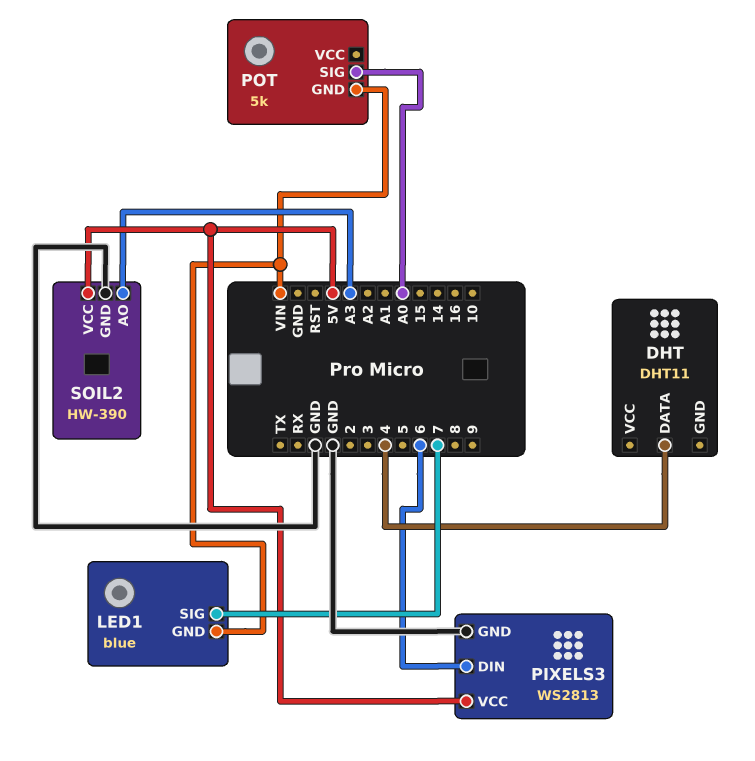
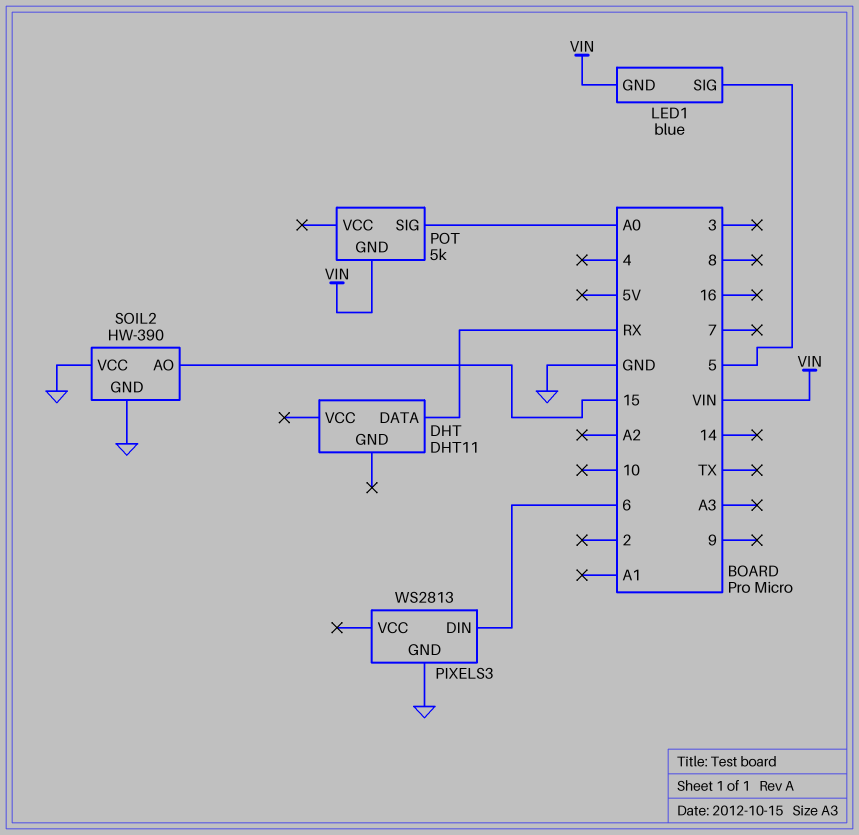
DHT pin DATA: 4 -> RX
LED1 pin SIG: 7 -> 5
PIXELS3 pin VCC: 5V -> none
SOIL2 pin AO: A3 -> 15
SOIL2 pin VCC: 5V -> GND

